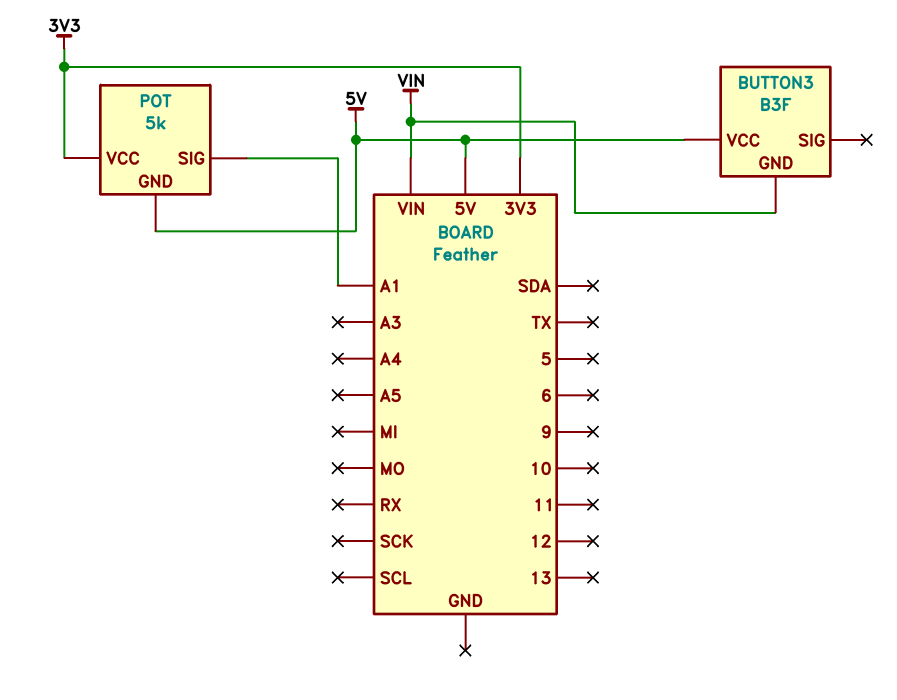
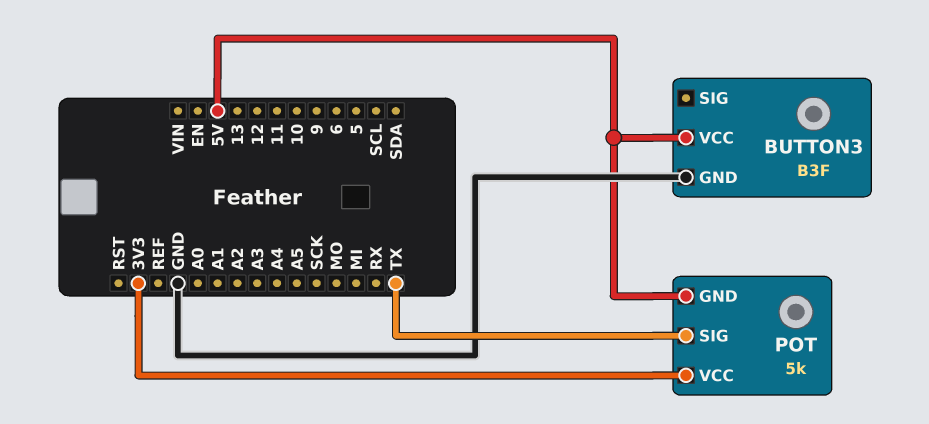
BUTTON3 pin GND: VIN -> GND
POT pin SIG: A1 -> TX

